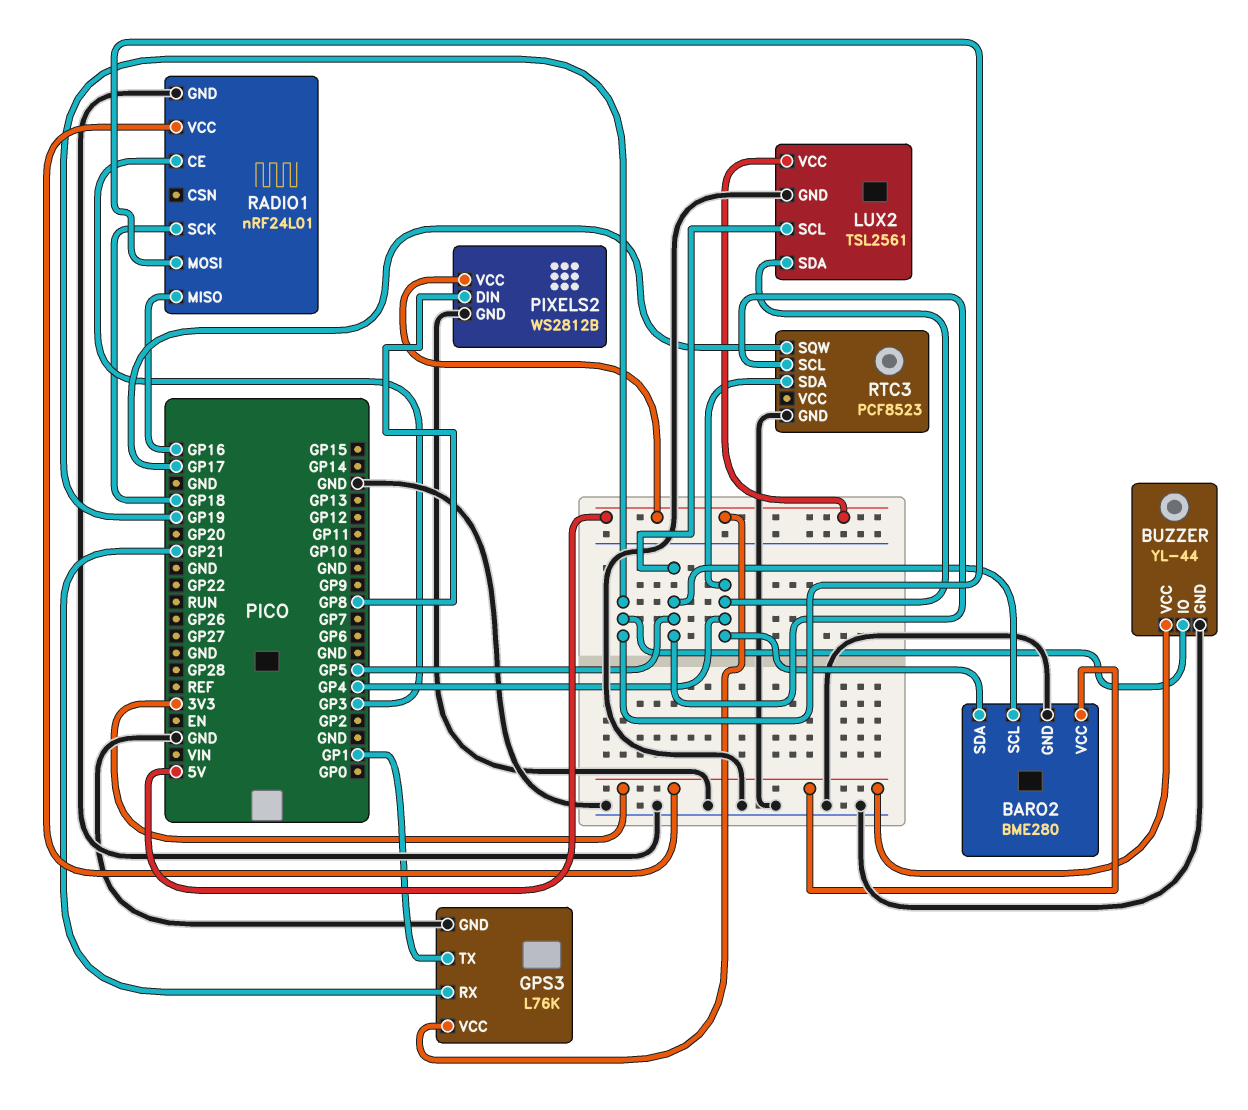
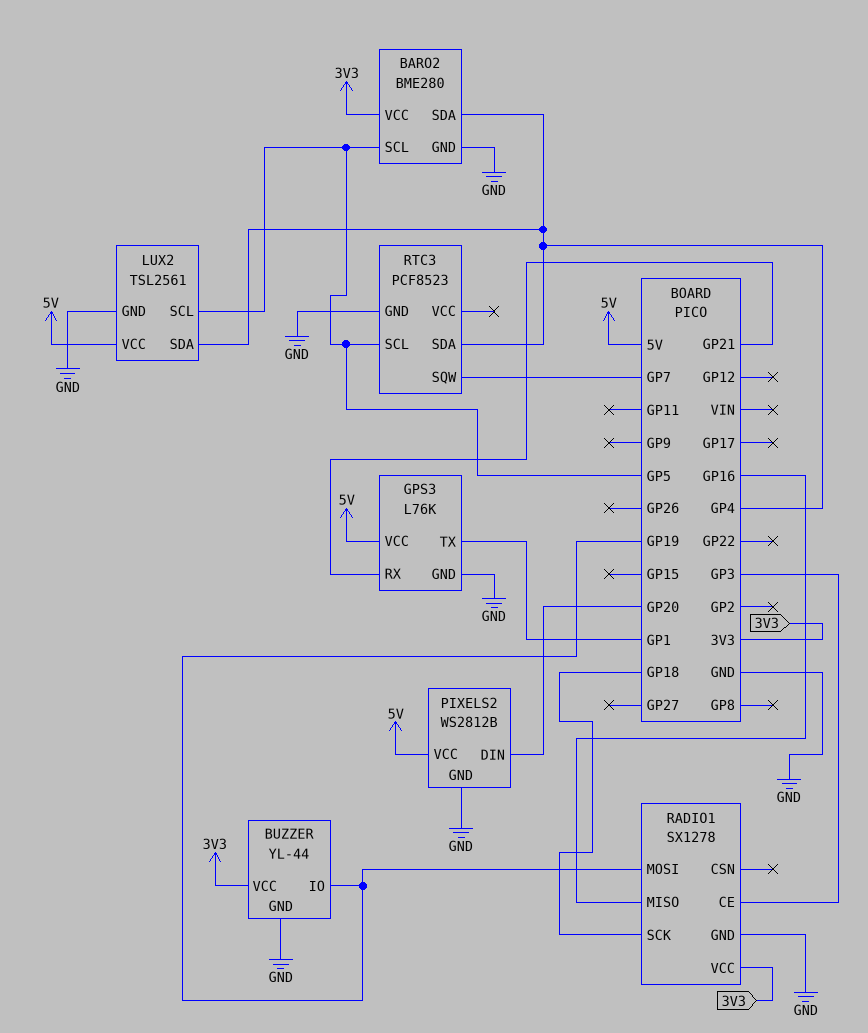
PIXELS2 pin DIN: GP8 -> GP20
RADIO1: nRF24L01 -> SX1278
RTC3 pin SQW: GP17 -> GP7

